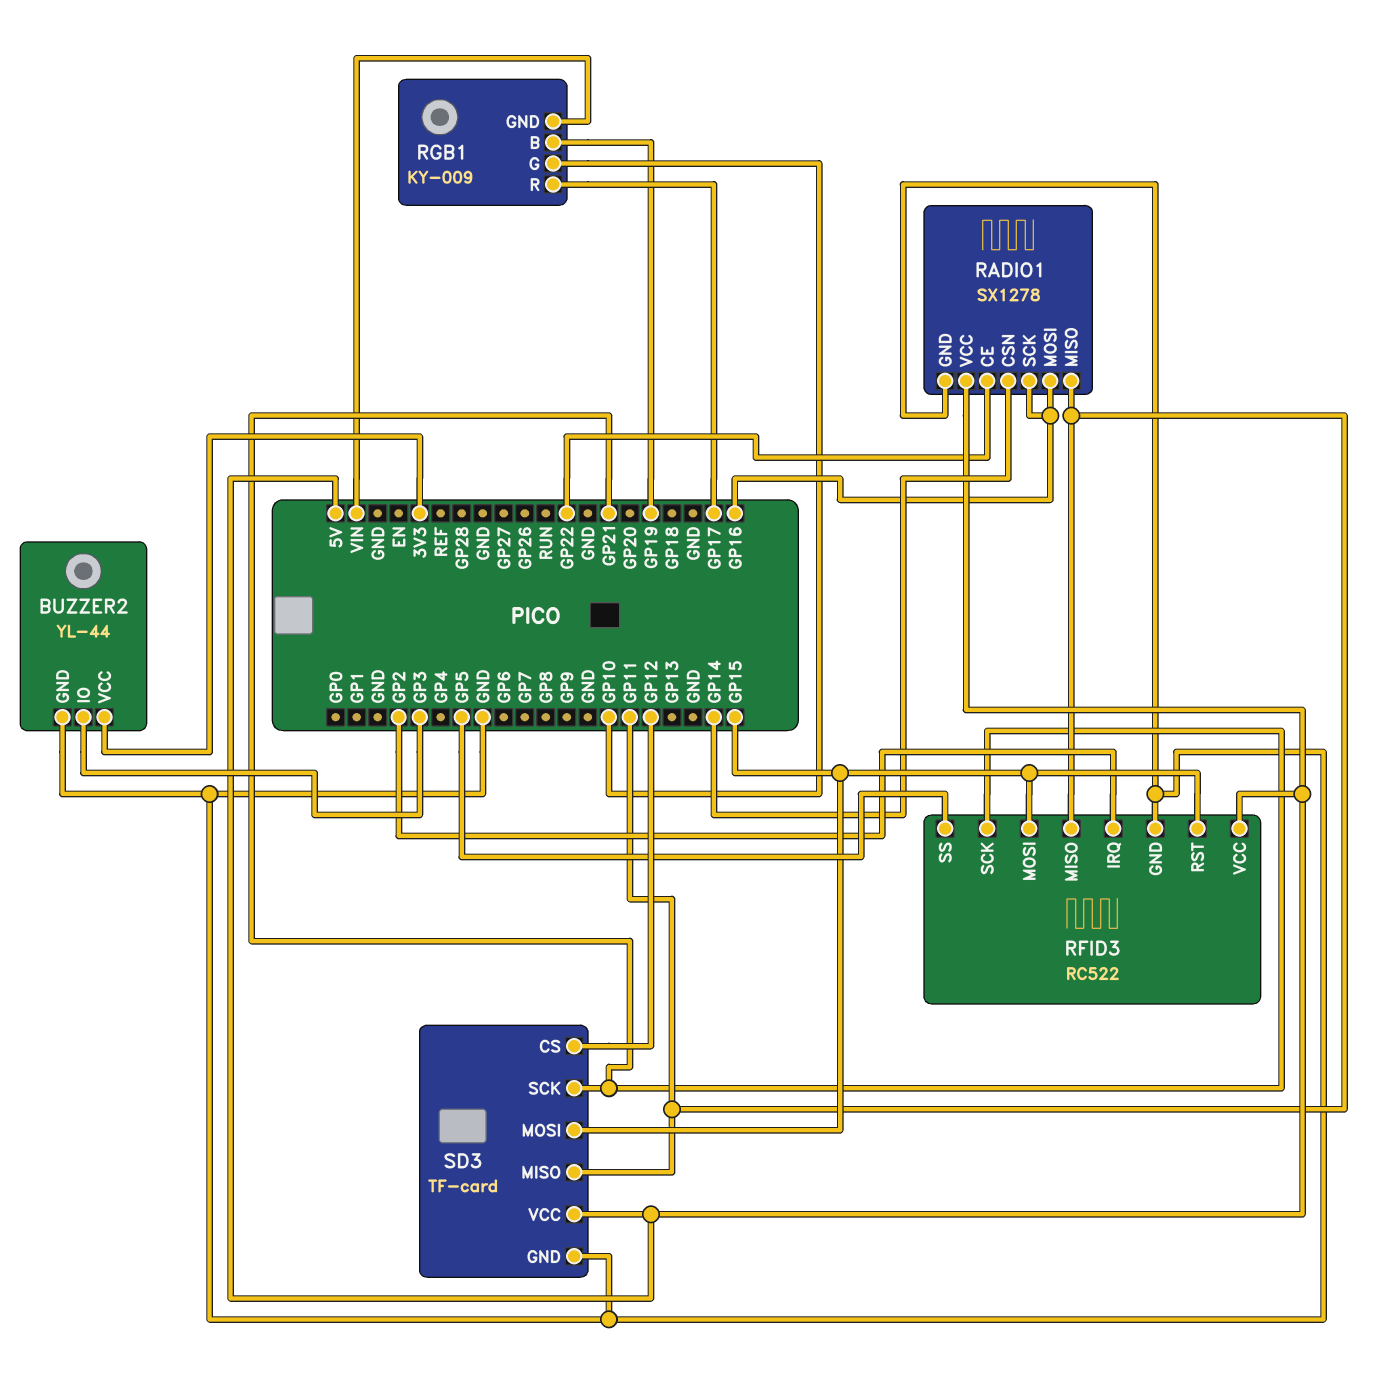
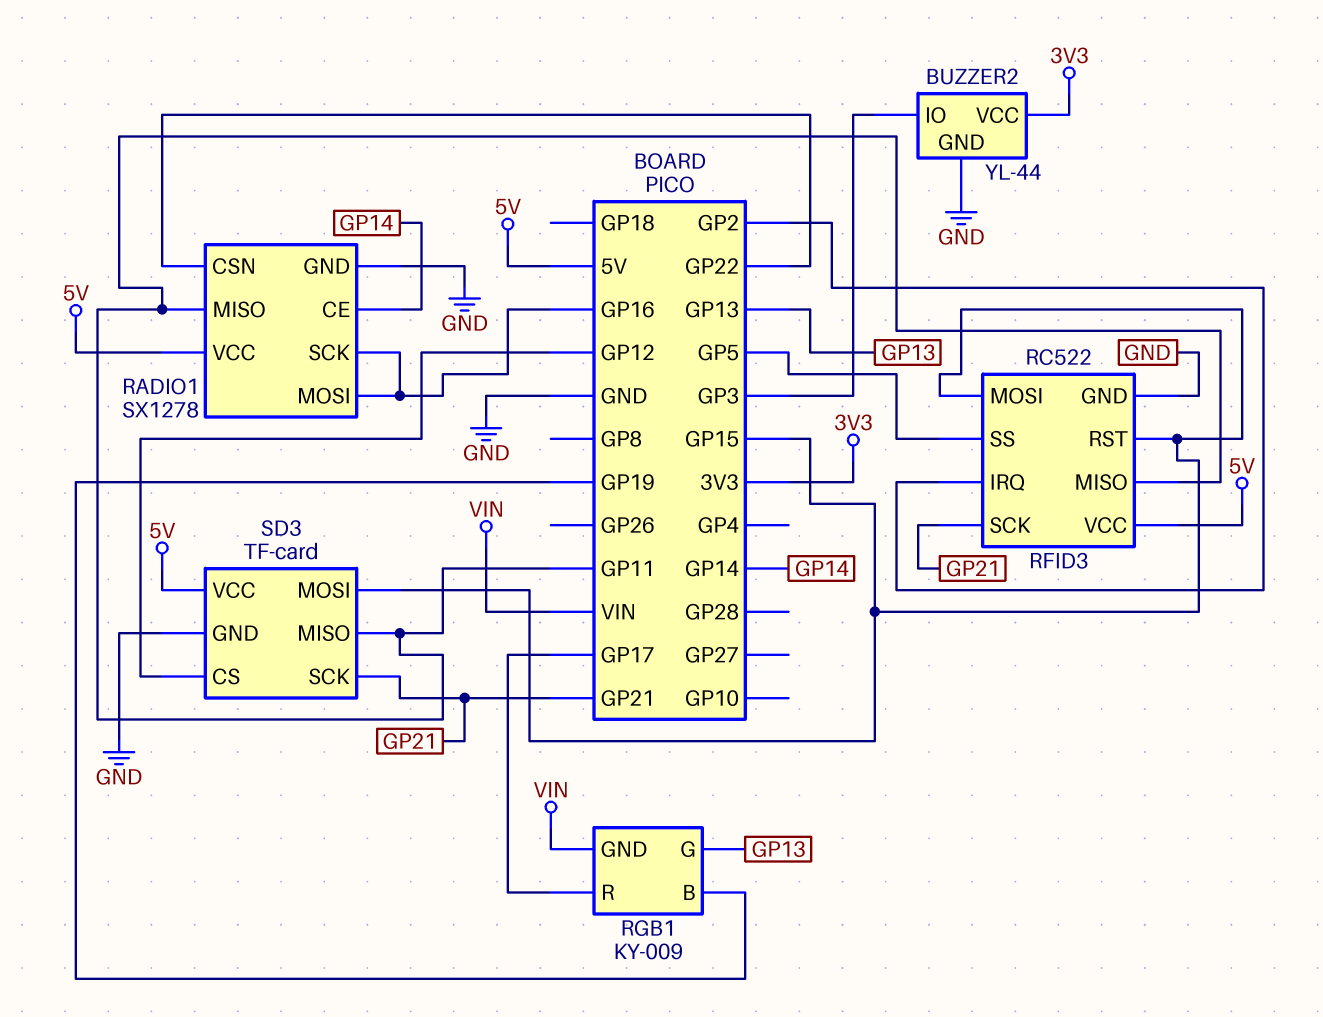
RADIO1 pin CE: GP22 -> GP14
RADIO1 pin CSN: GP14 -> GP22
RGB1 pin G: GP10 -> GP13

